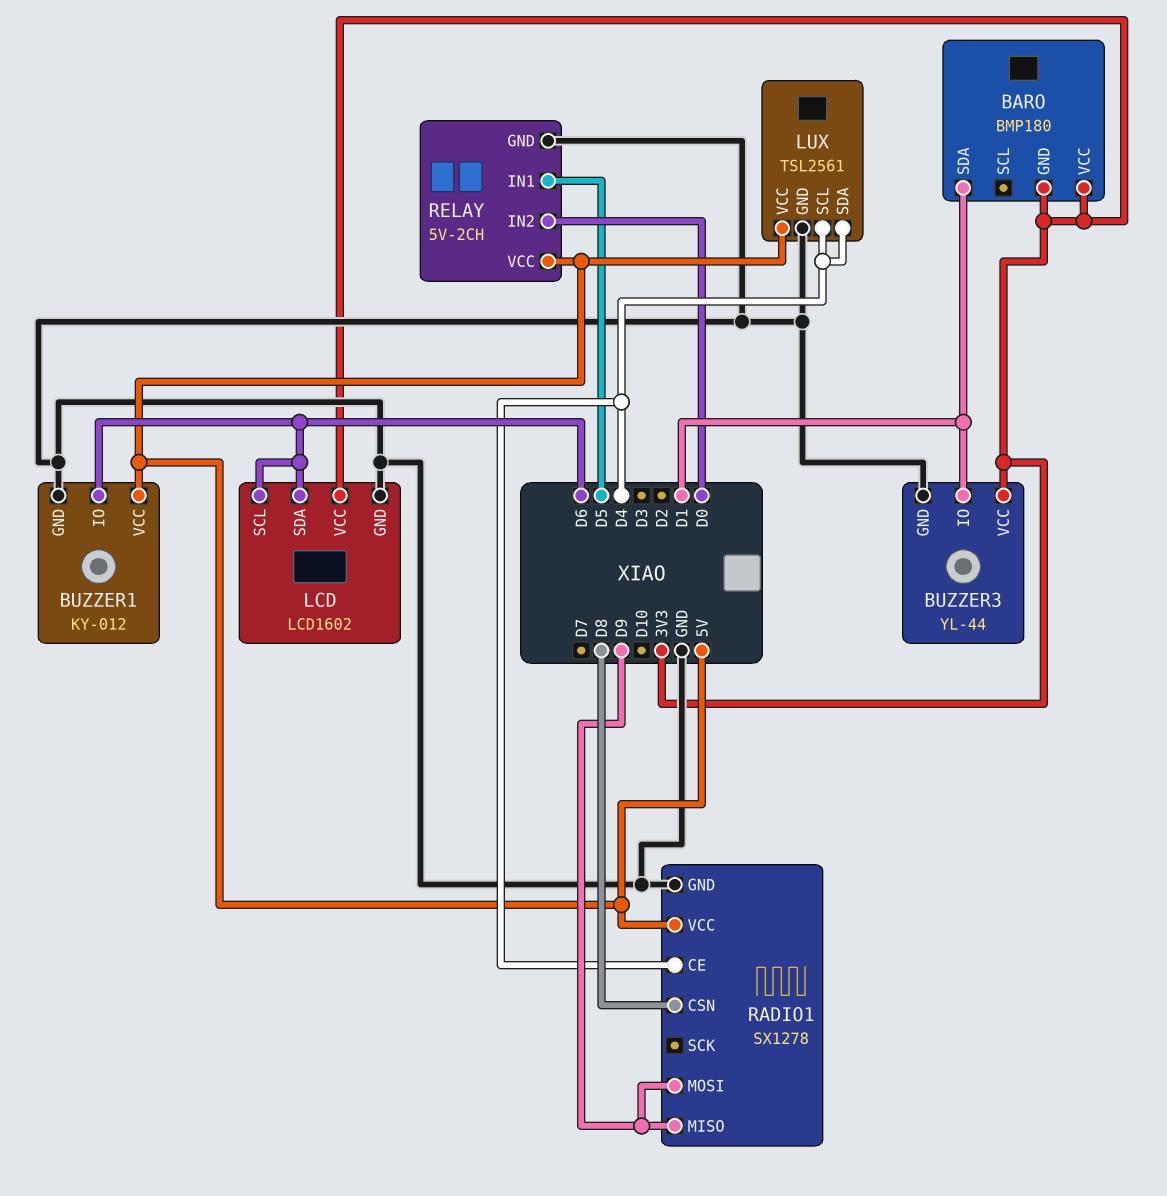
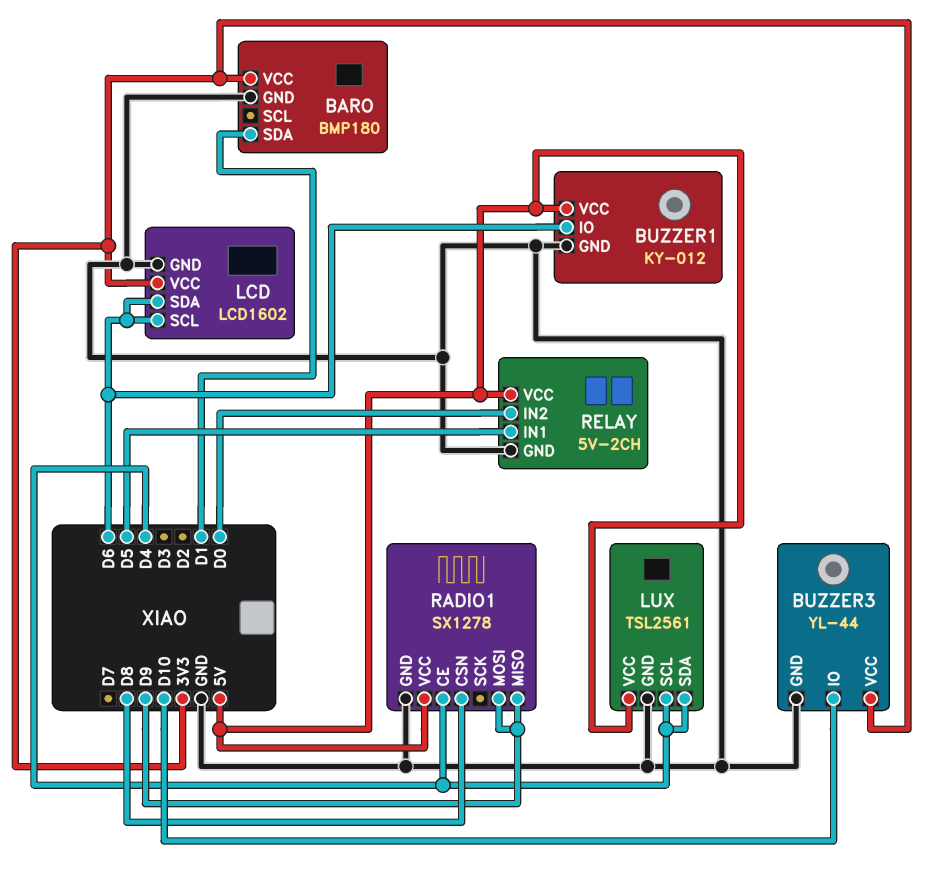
BARO pin GND: 3V3 -> GND
BUZZER3 pin IO: D1 -> D10

